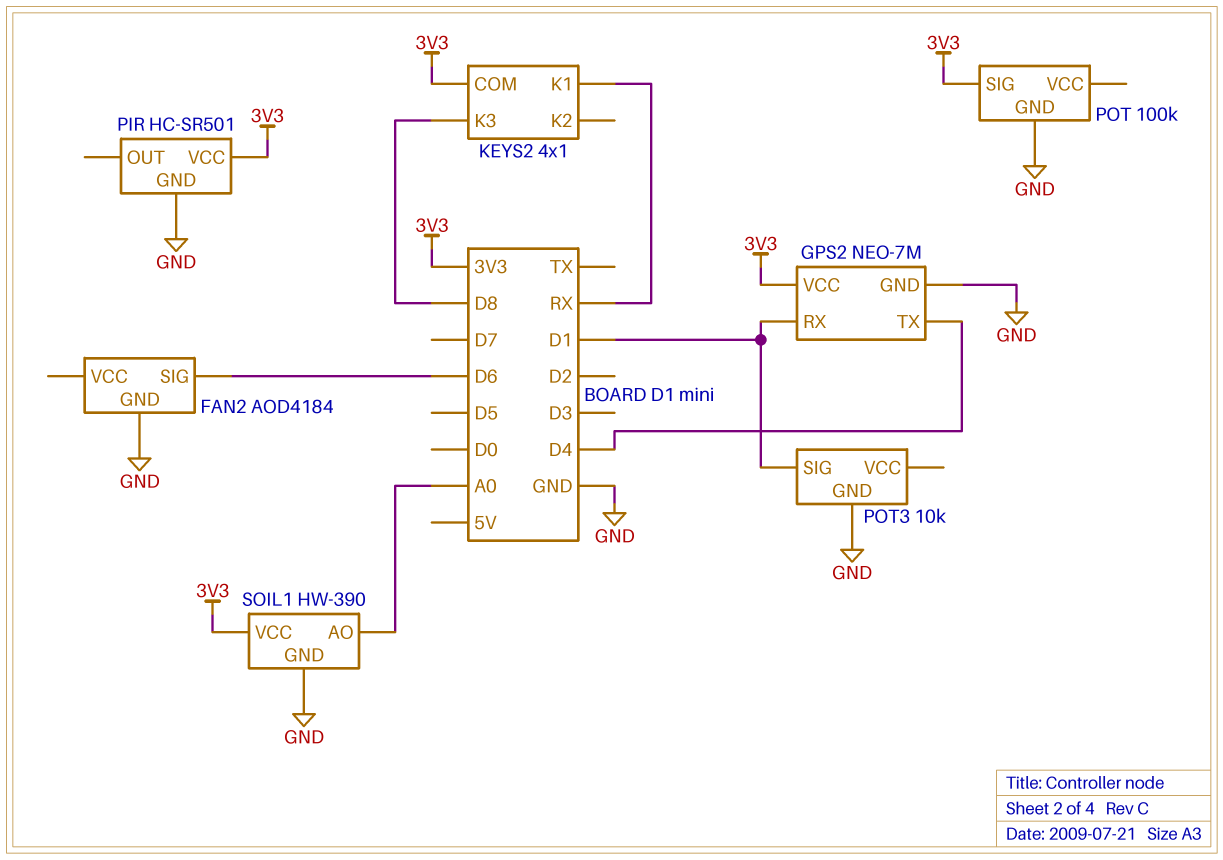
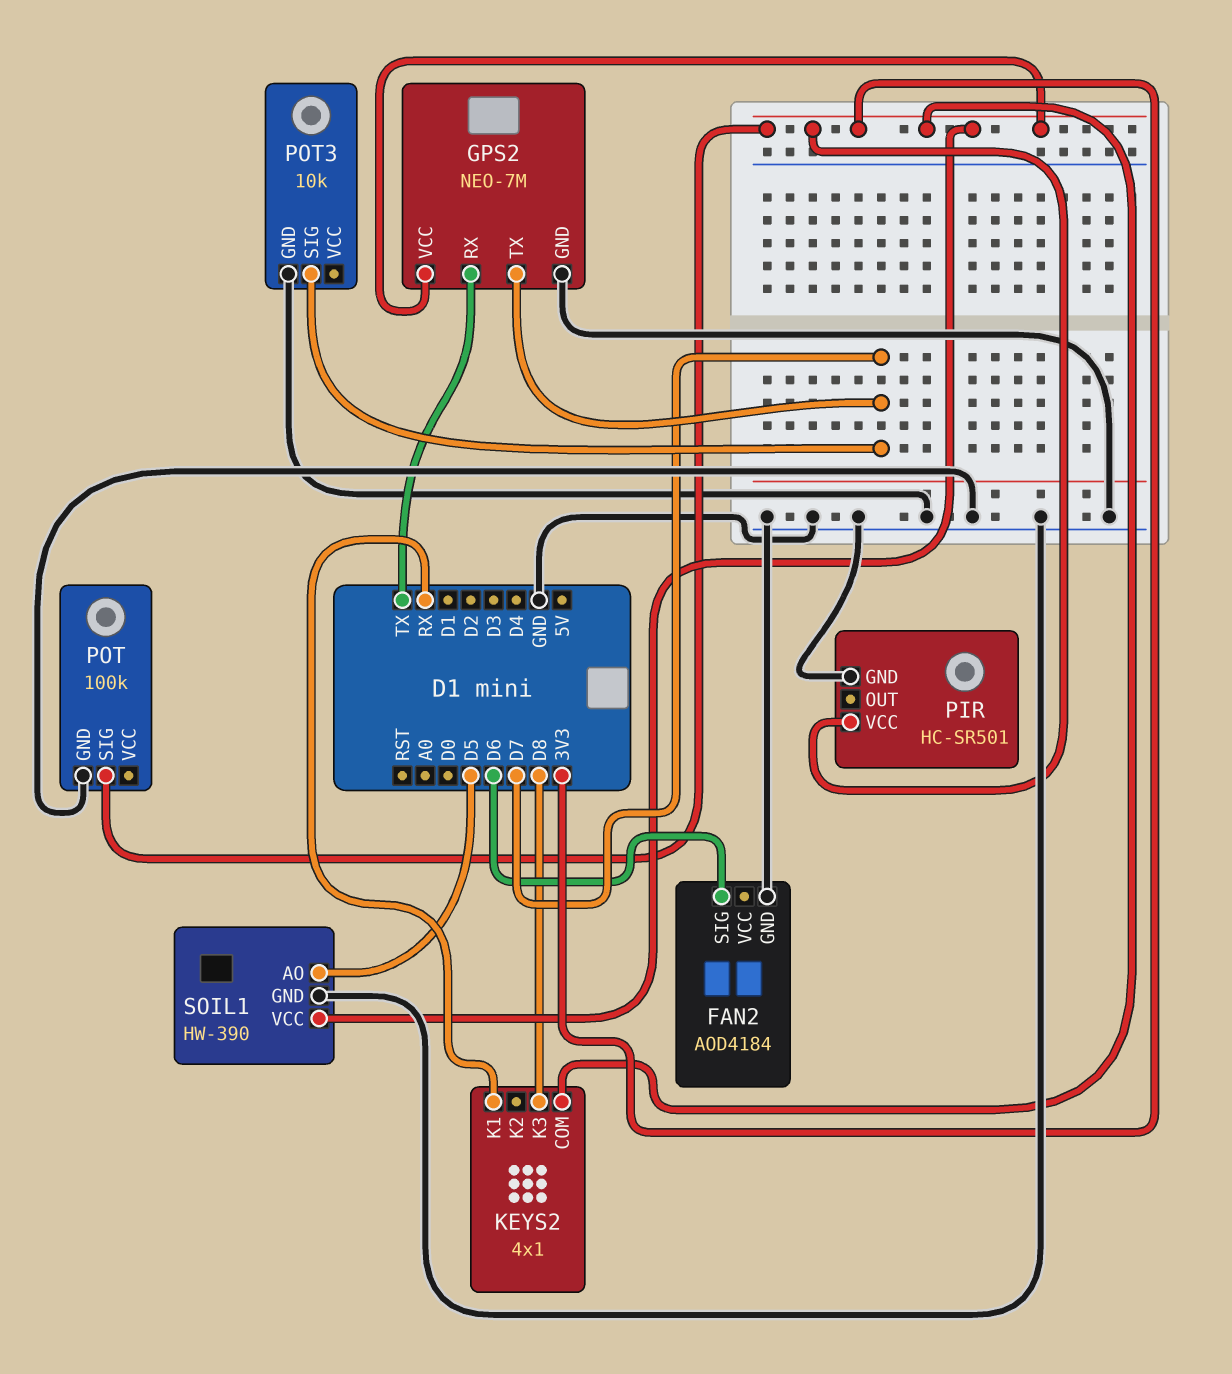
GPS2 pin RX: D1 -> TX
GPS2 pin TX: D4 -> D7
POT3 pin SIG: D1 -> D7
SOIL1 pin AO: A0 -> D5

